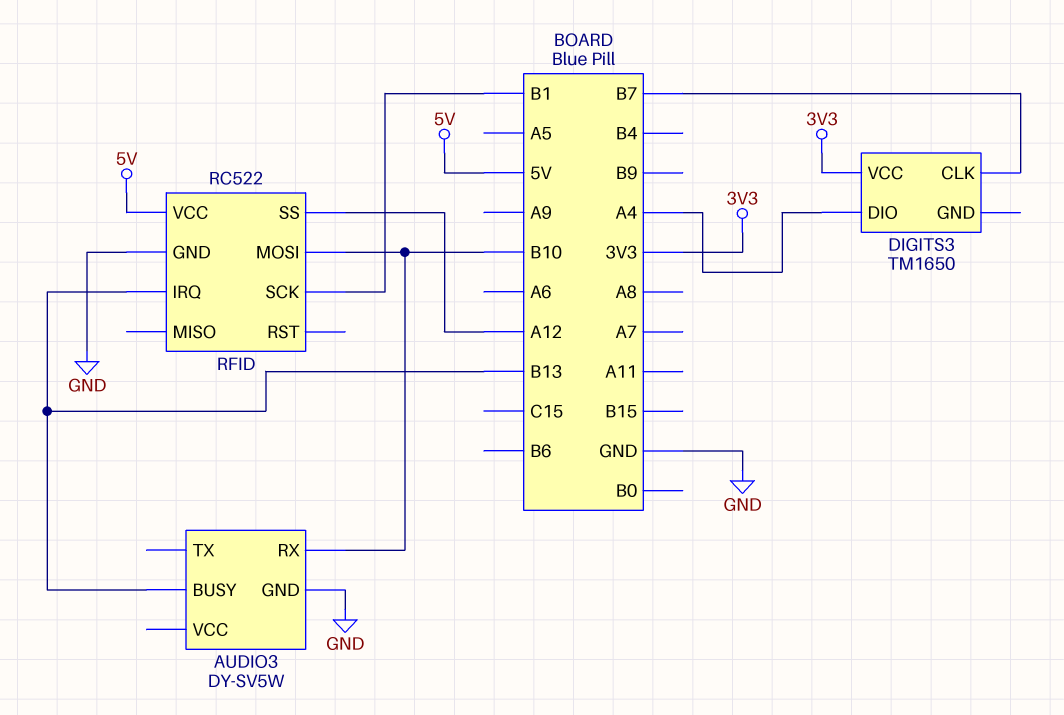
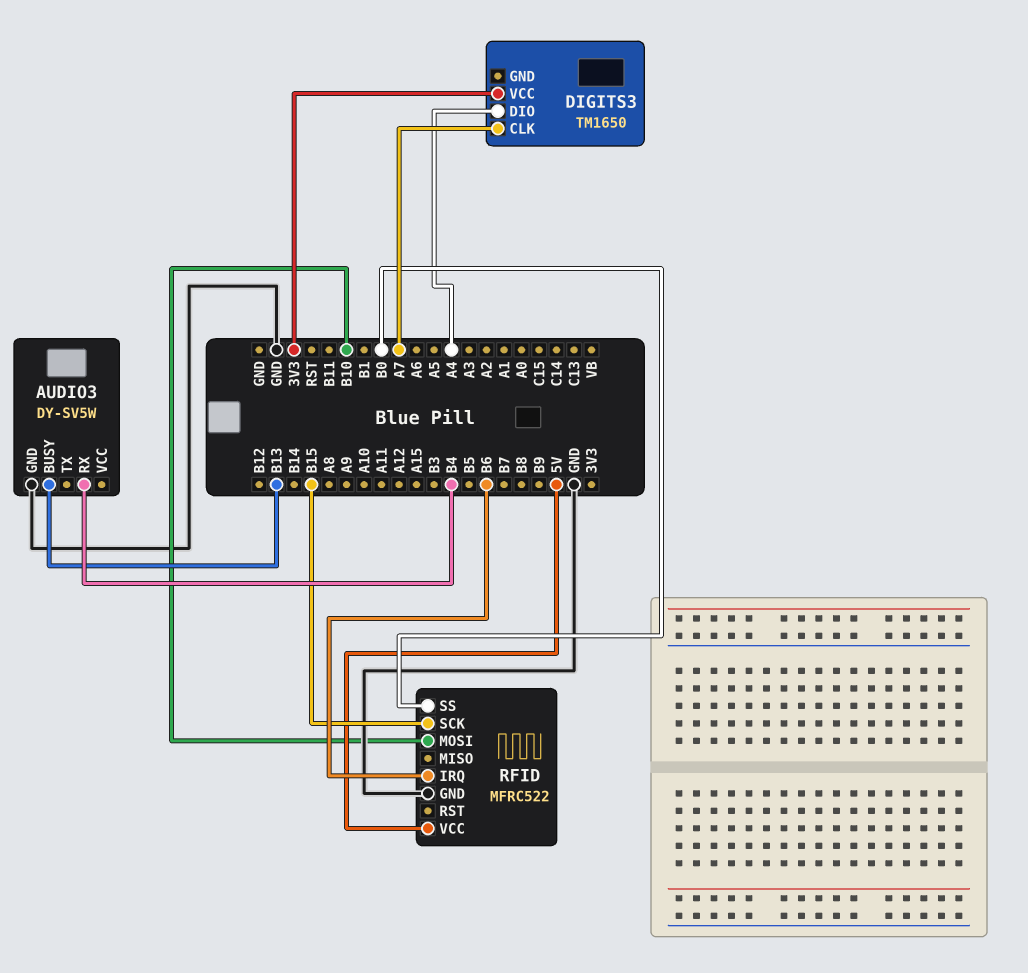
AUDIO3 pin RX: B10 -> B4
DIGITS3 pin CLK: B7 -> A7
RFID: RC522 -> MFRC522
RFID pin IRQ: B13 -> B6
RFID pin SCK: B1 -> B15
RFID pin SS: A12 -> B0

